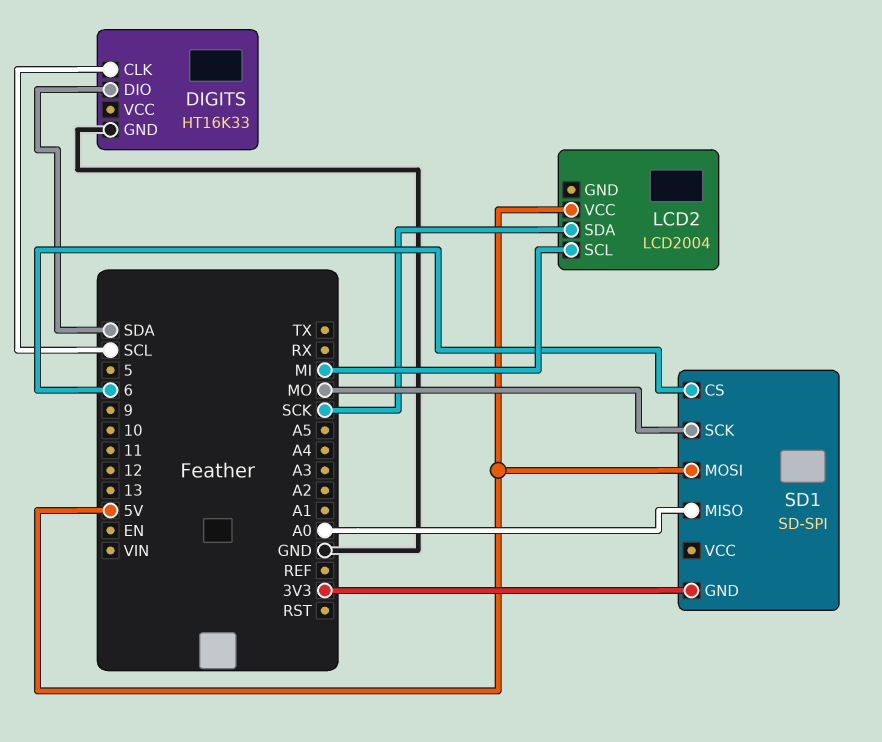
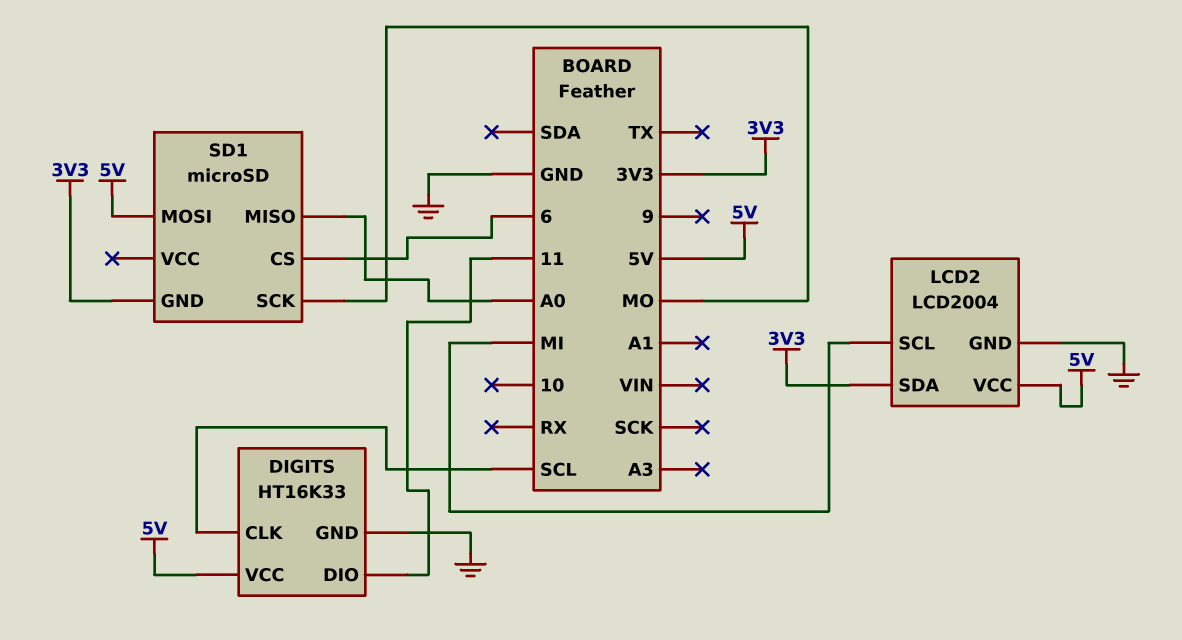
DIGITS pin DIO: SDA -> 11
DIGITS pin VCC: none -> 5V
LCD2 pin GND: none -> GND
LCD2 pin SDA: SCK -> 3V3
SD1: SD-SPI -> microSD

